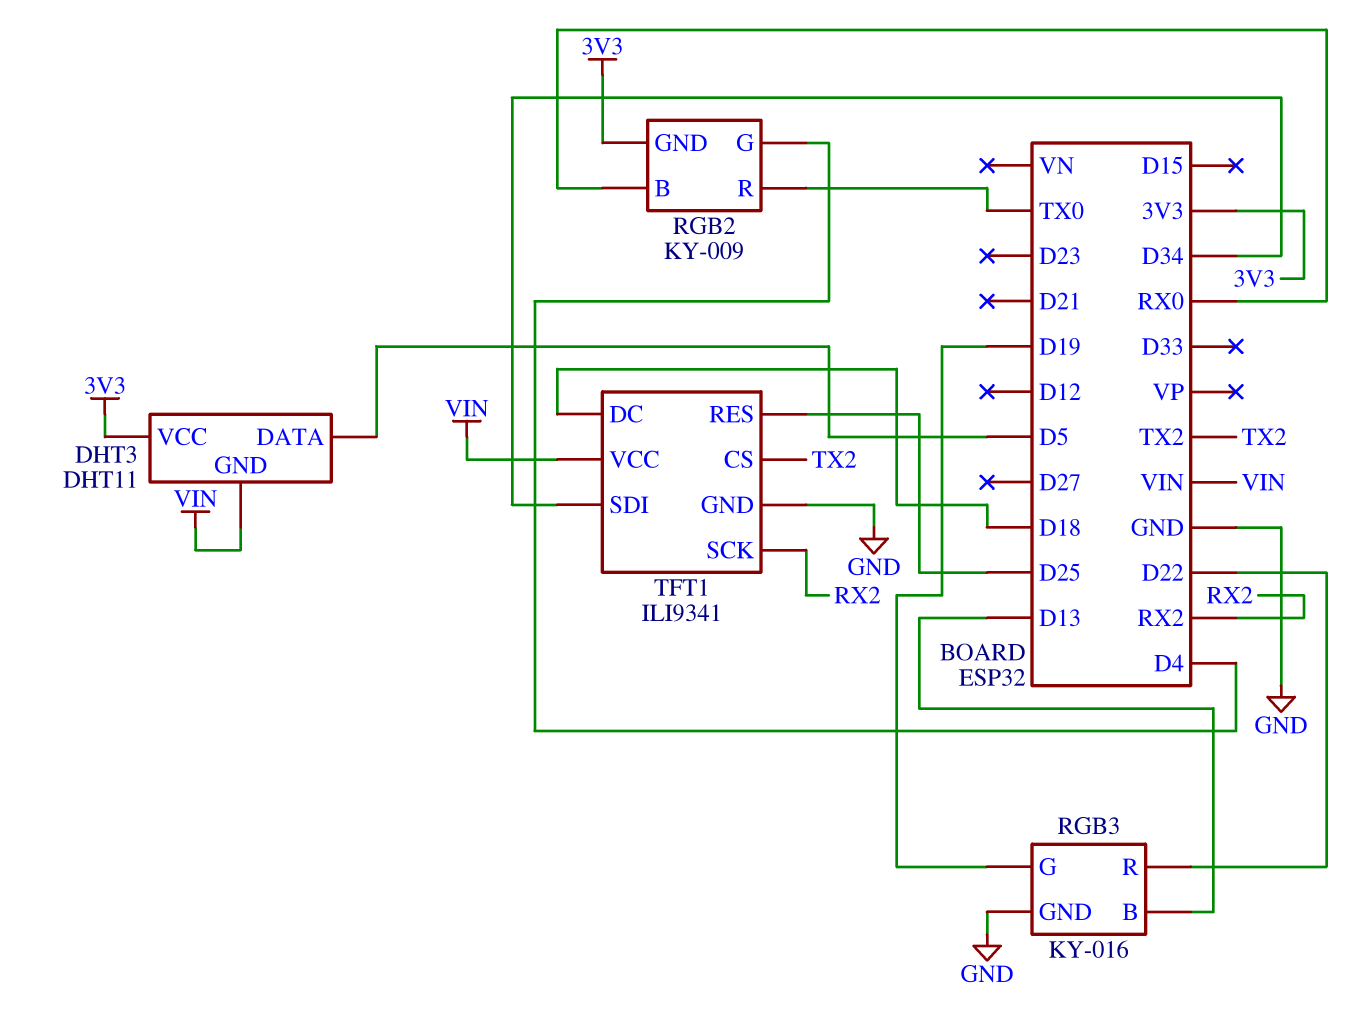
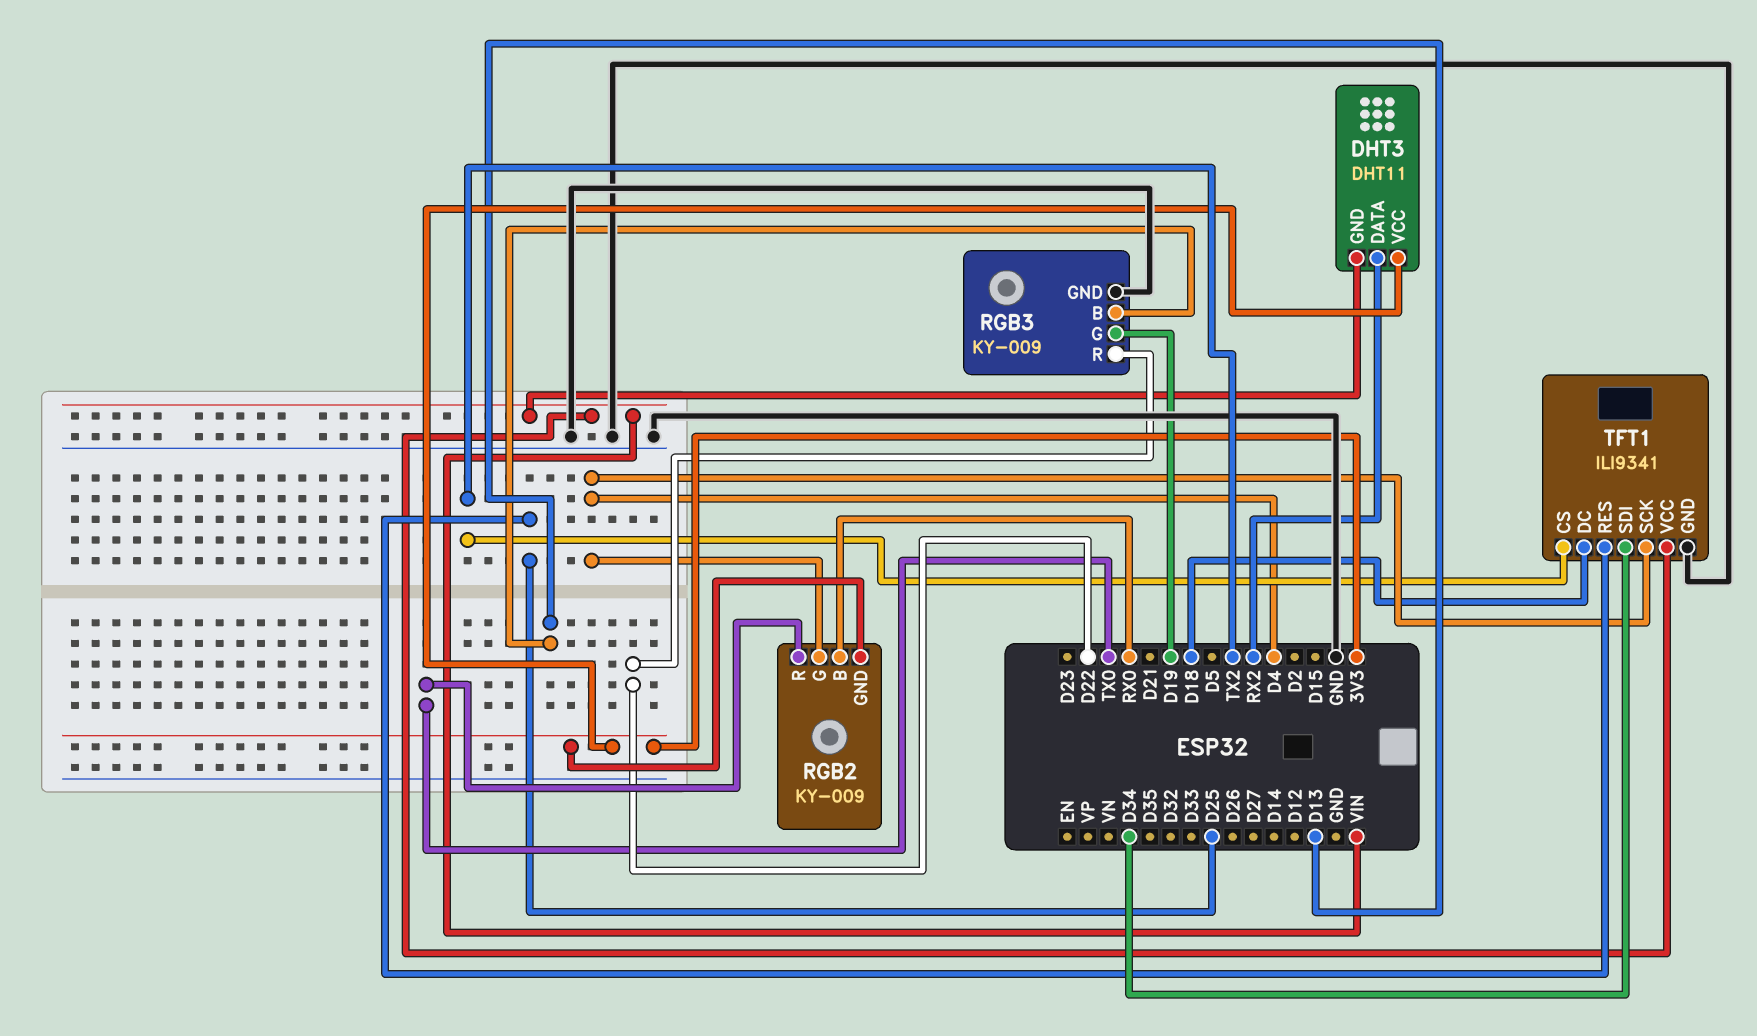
DHT3 pin DATA: D5 -> RX2
RGB3: KY-016 -> KY-009
TFT1 pin SCK: RX2 -> D4

